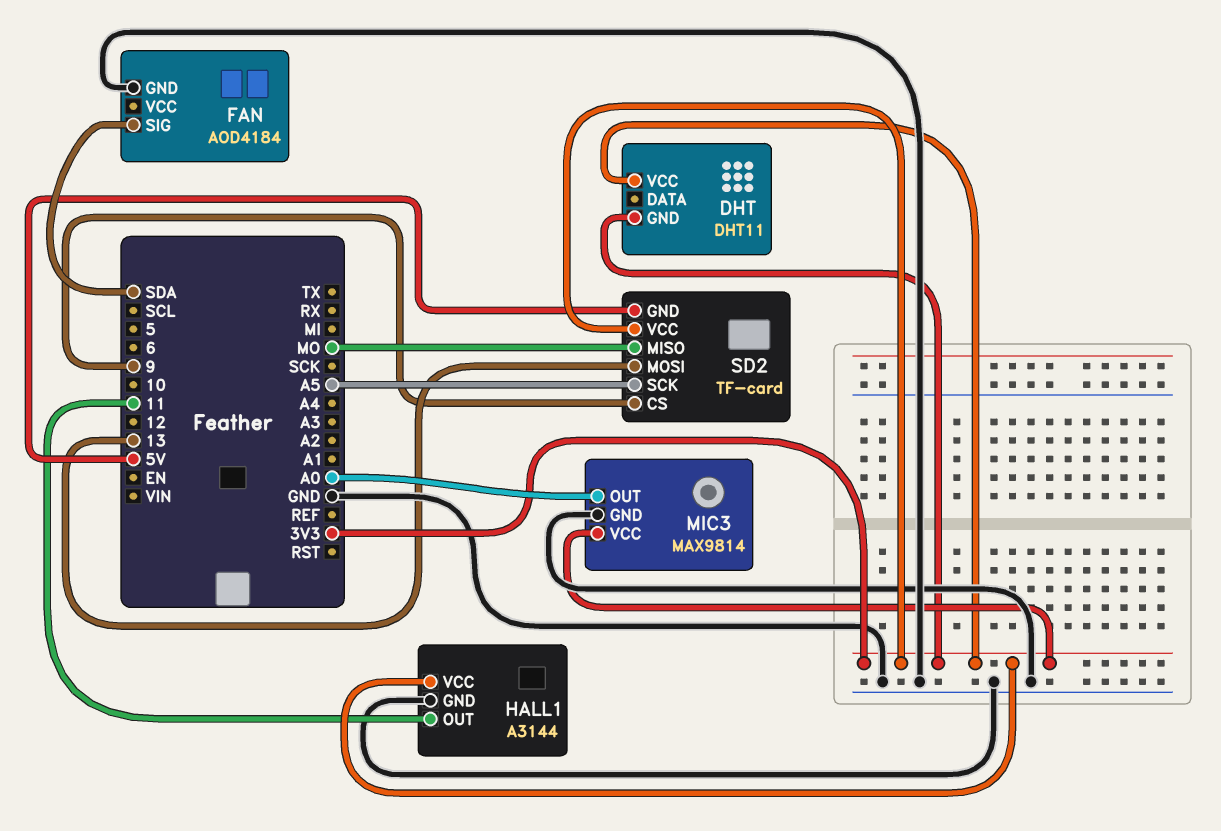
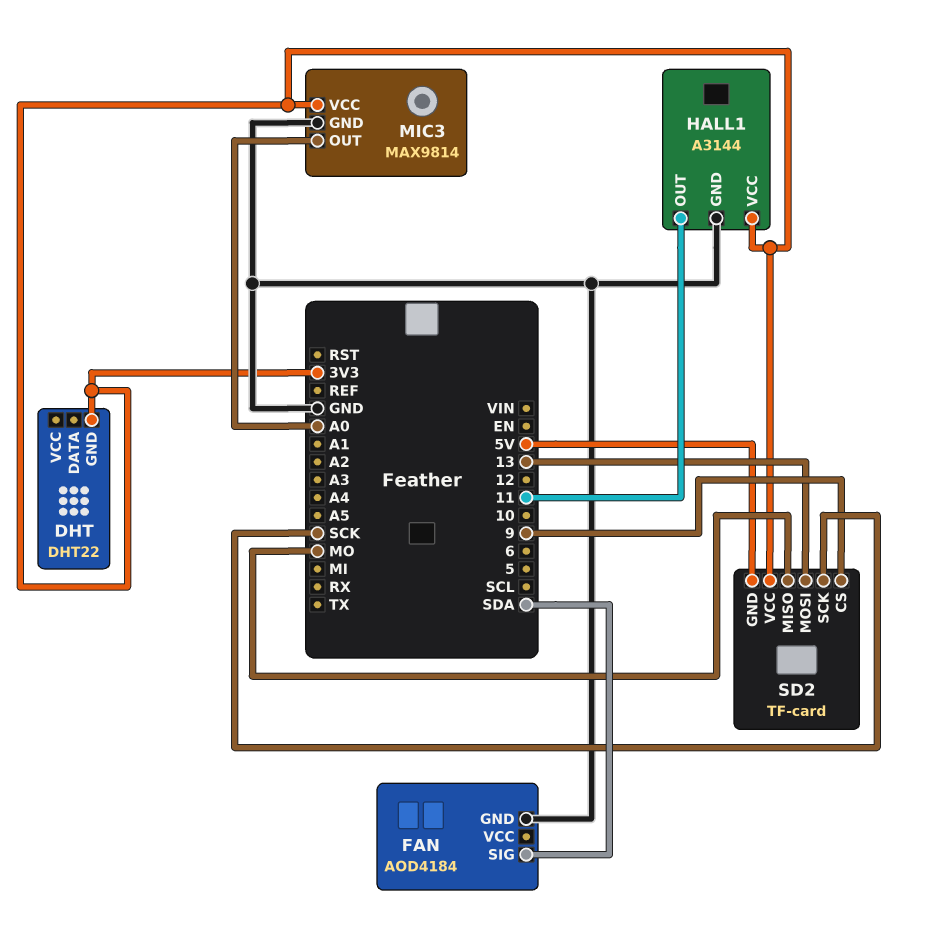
DHT: DHT11 -> DHT22
DHT pin VCC: 3V3 -> none
SD2 pin SCK: A5 -> SCK

